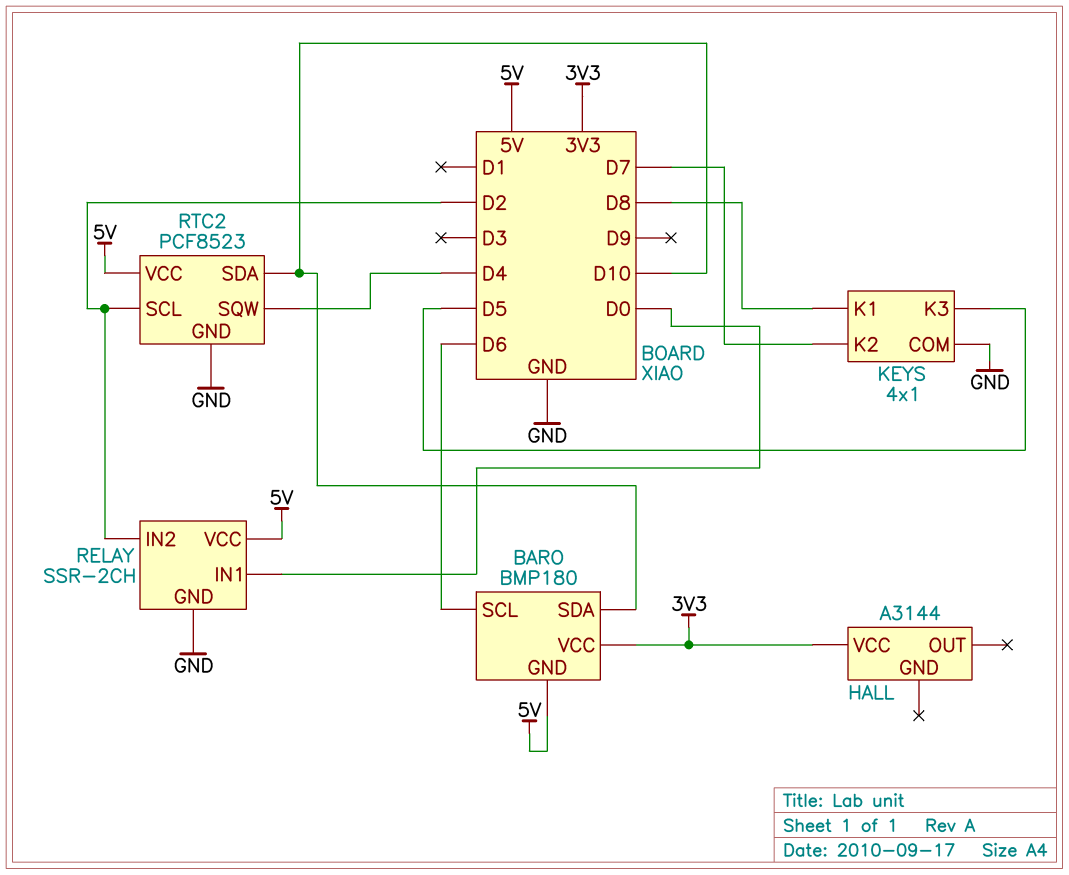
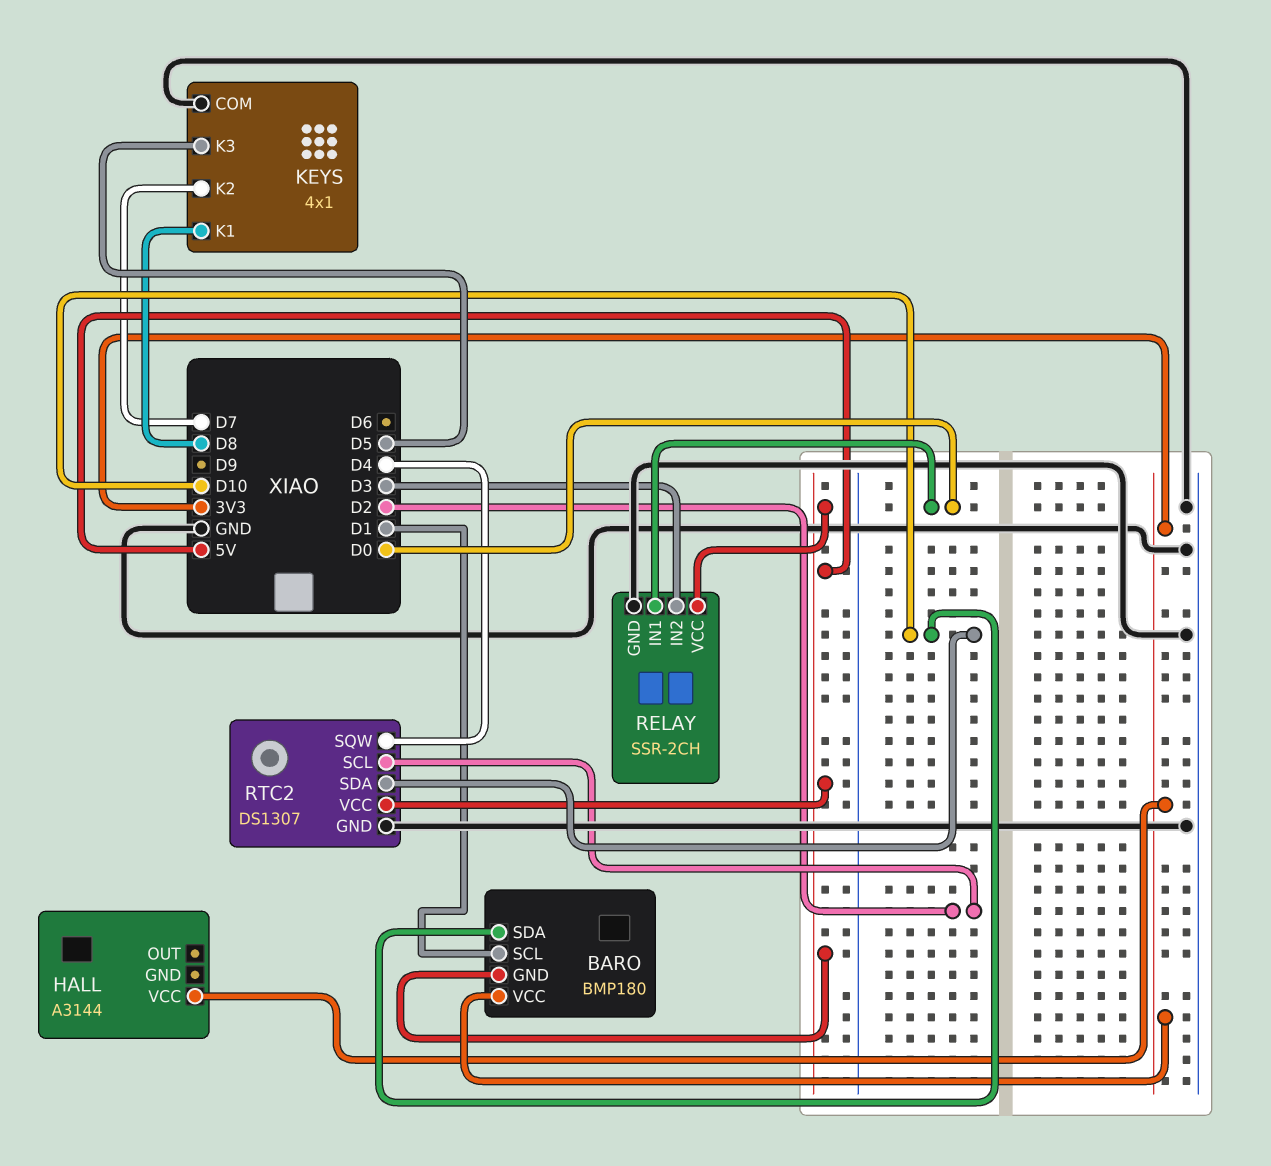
BARO pin SCL: D6 -> D1
RELAY pin IN2: D2 -> D3
RTC2: PCF8523 -> DS1307

